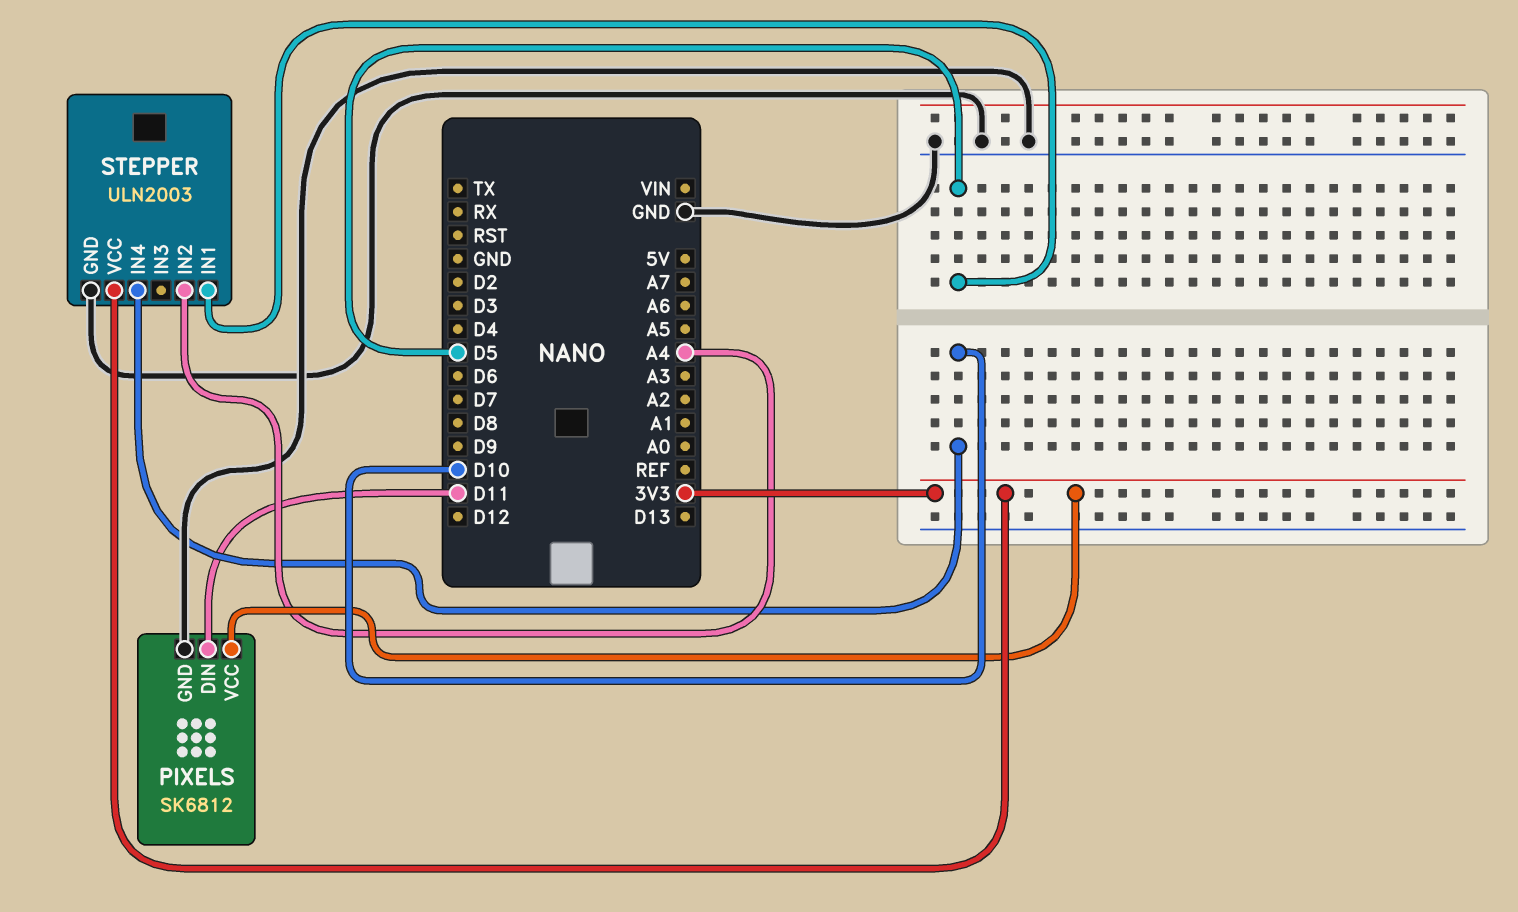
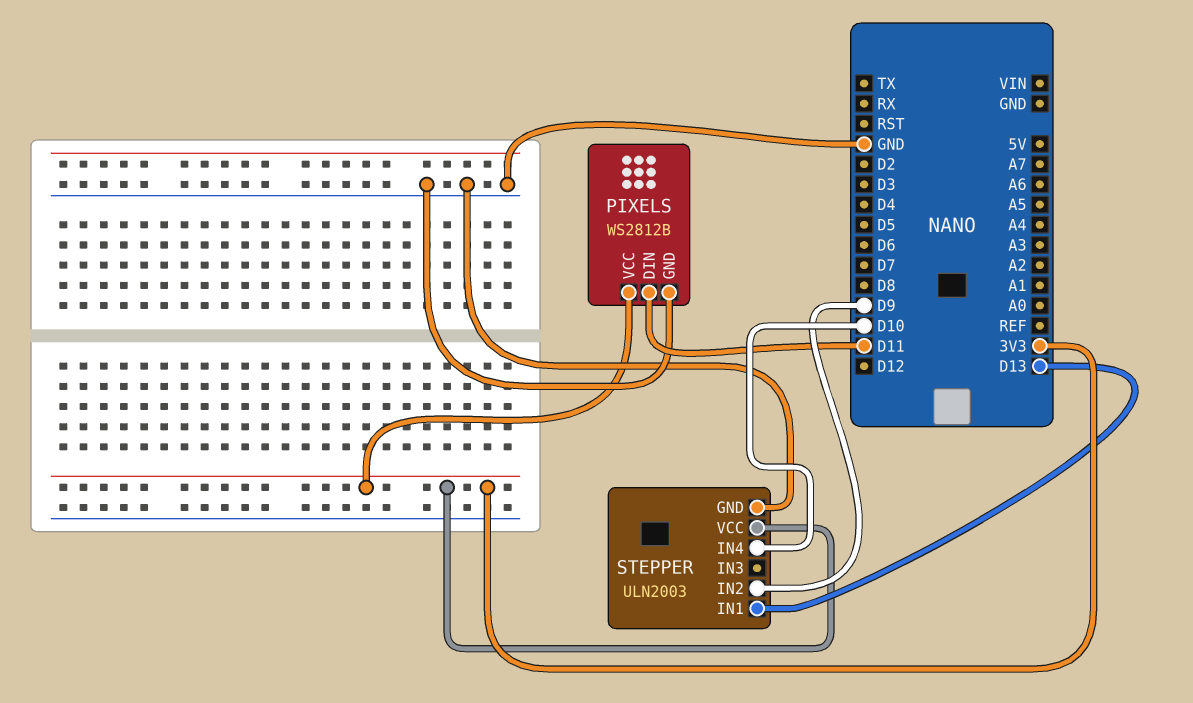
PIXELS: SK6812 -> WS2812B
STEPPER pin IN1: D5 -> D13
STEPPER pin IN2: A4 -> D9

